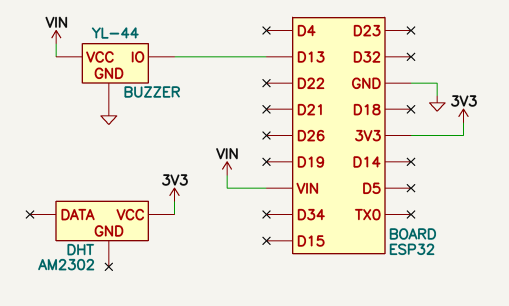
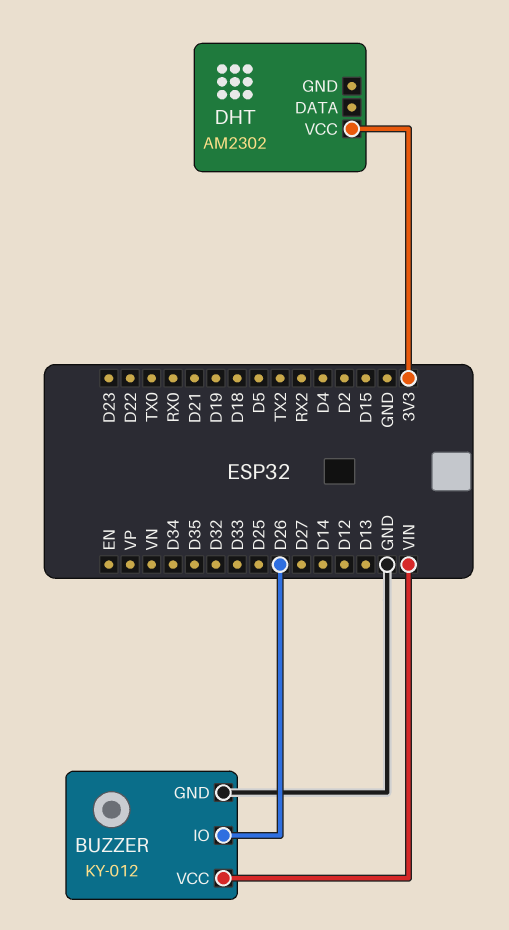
BUZZER: YL-44 -> KY-012
BUZZER pin IO: D13 -> D26

